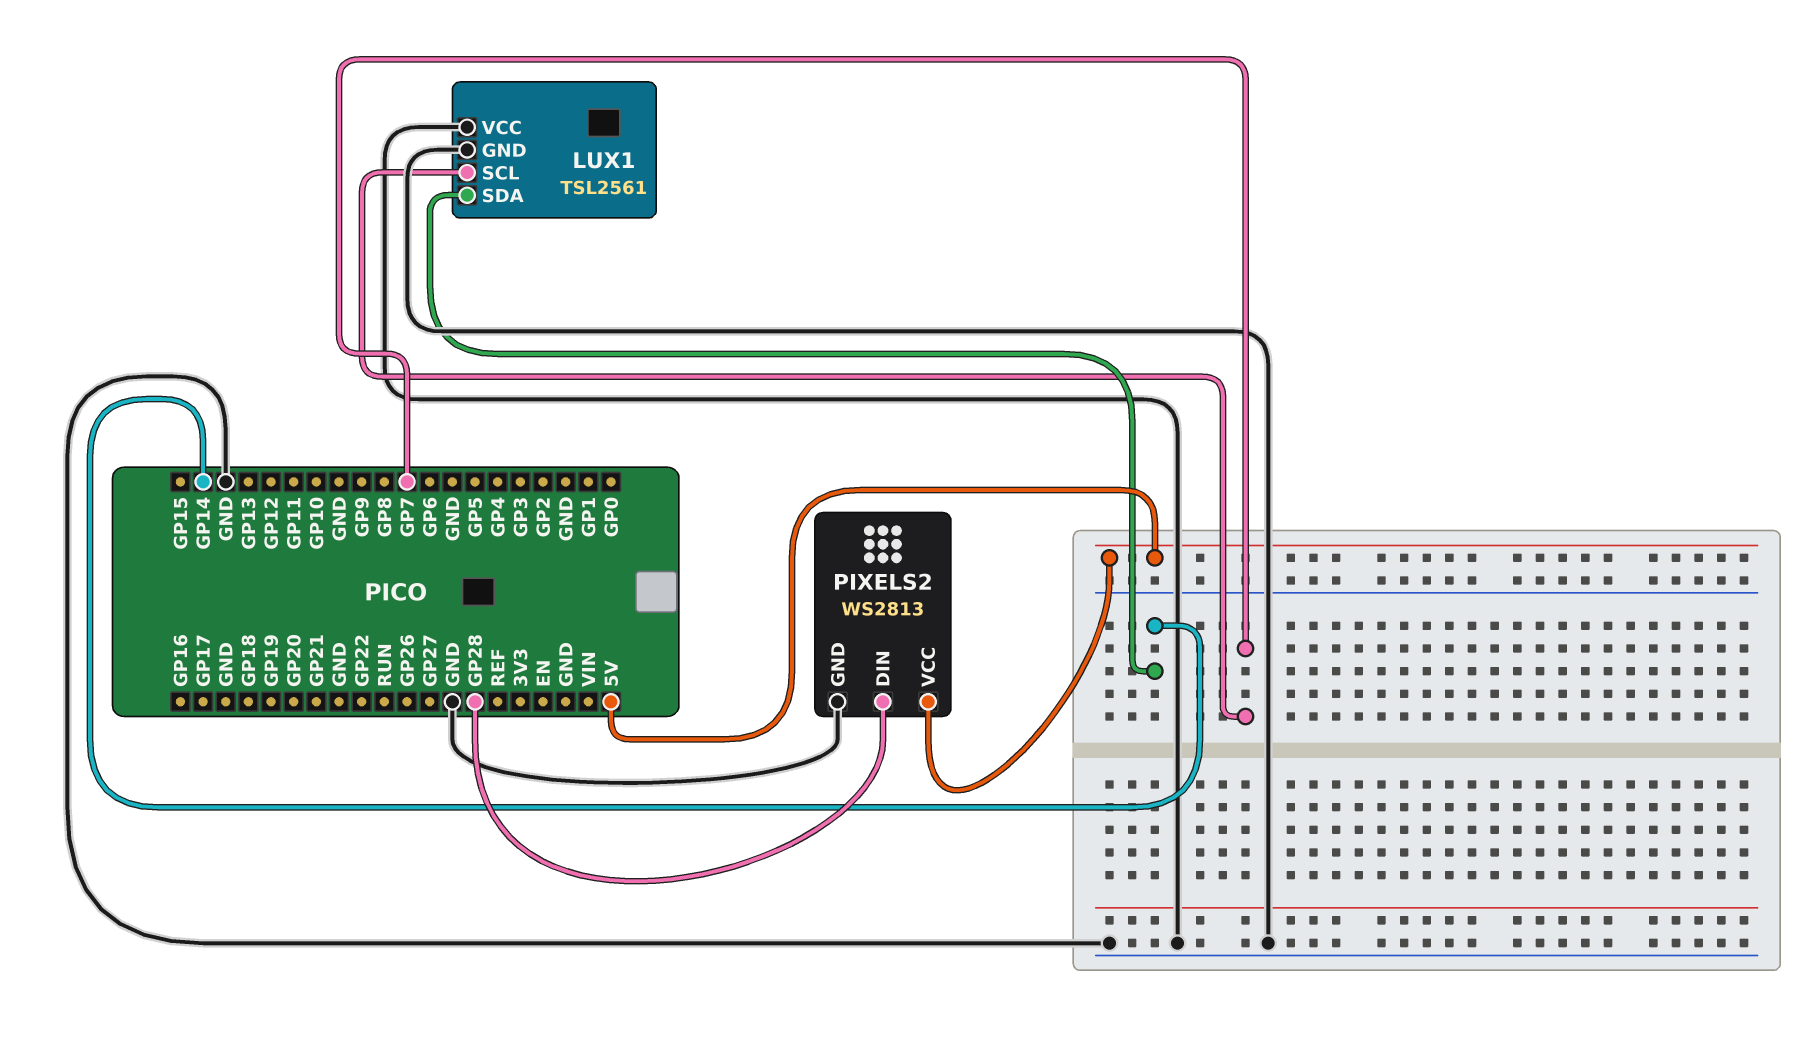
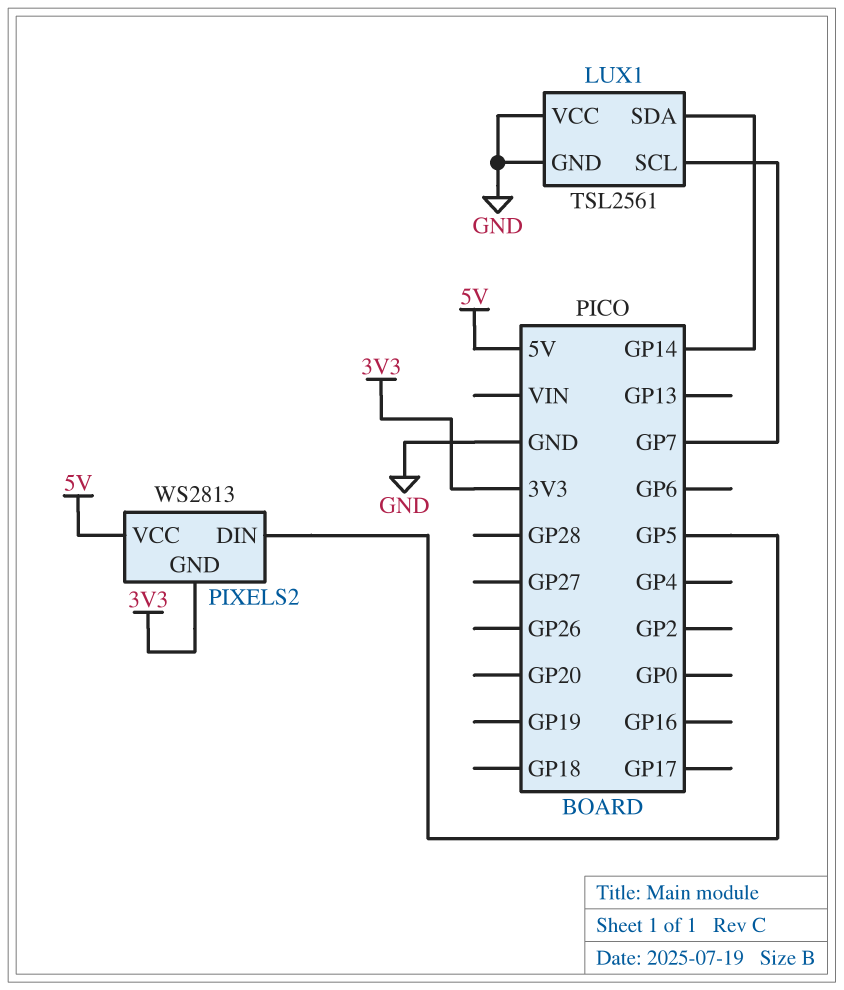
PIXELS2 pin DIN: GP28 -> GP5
PIXELS2 pin GND: GND -> 3V3

